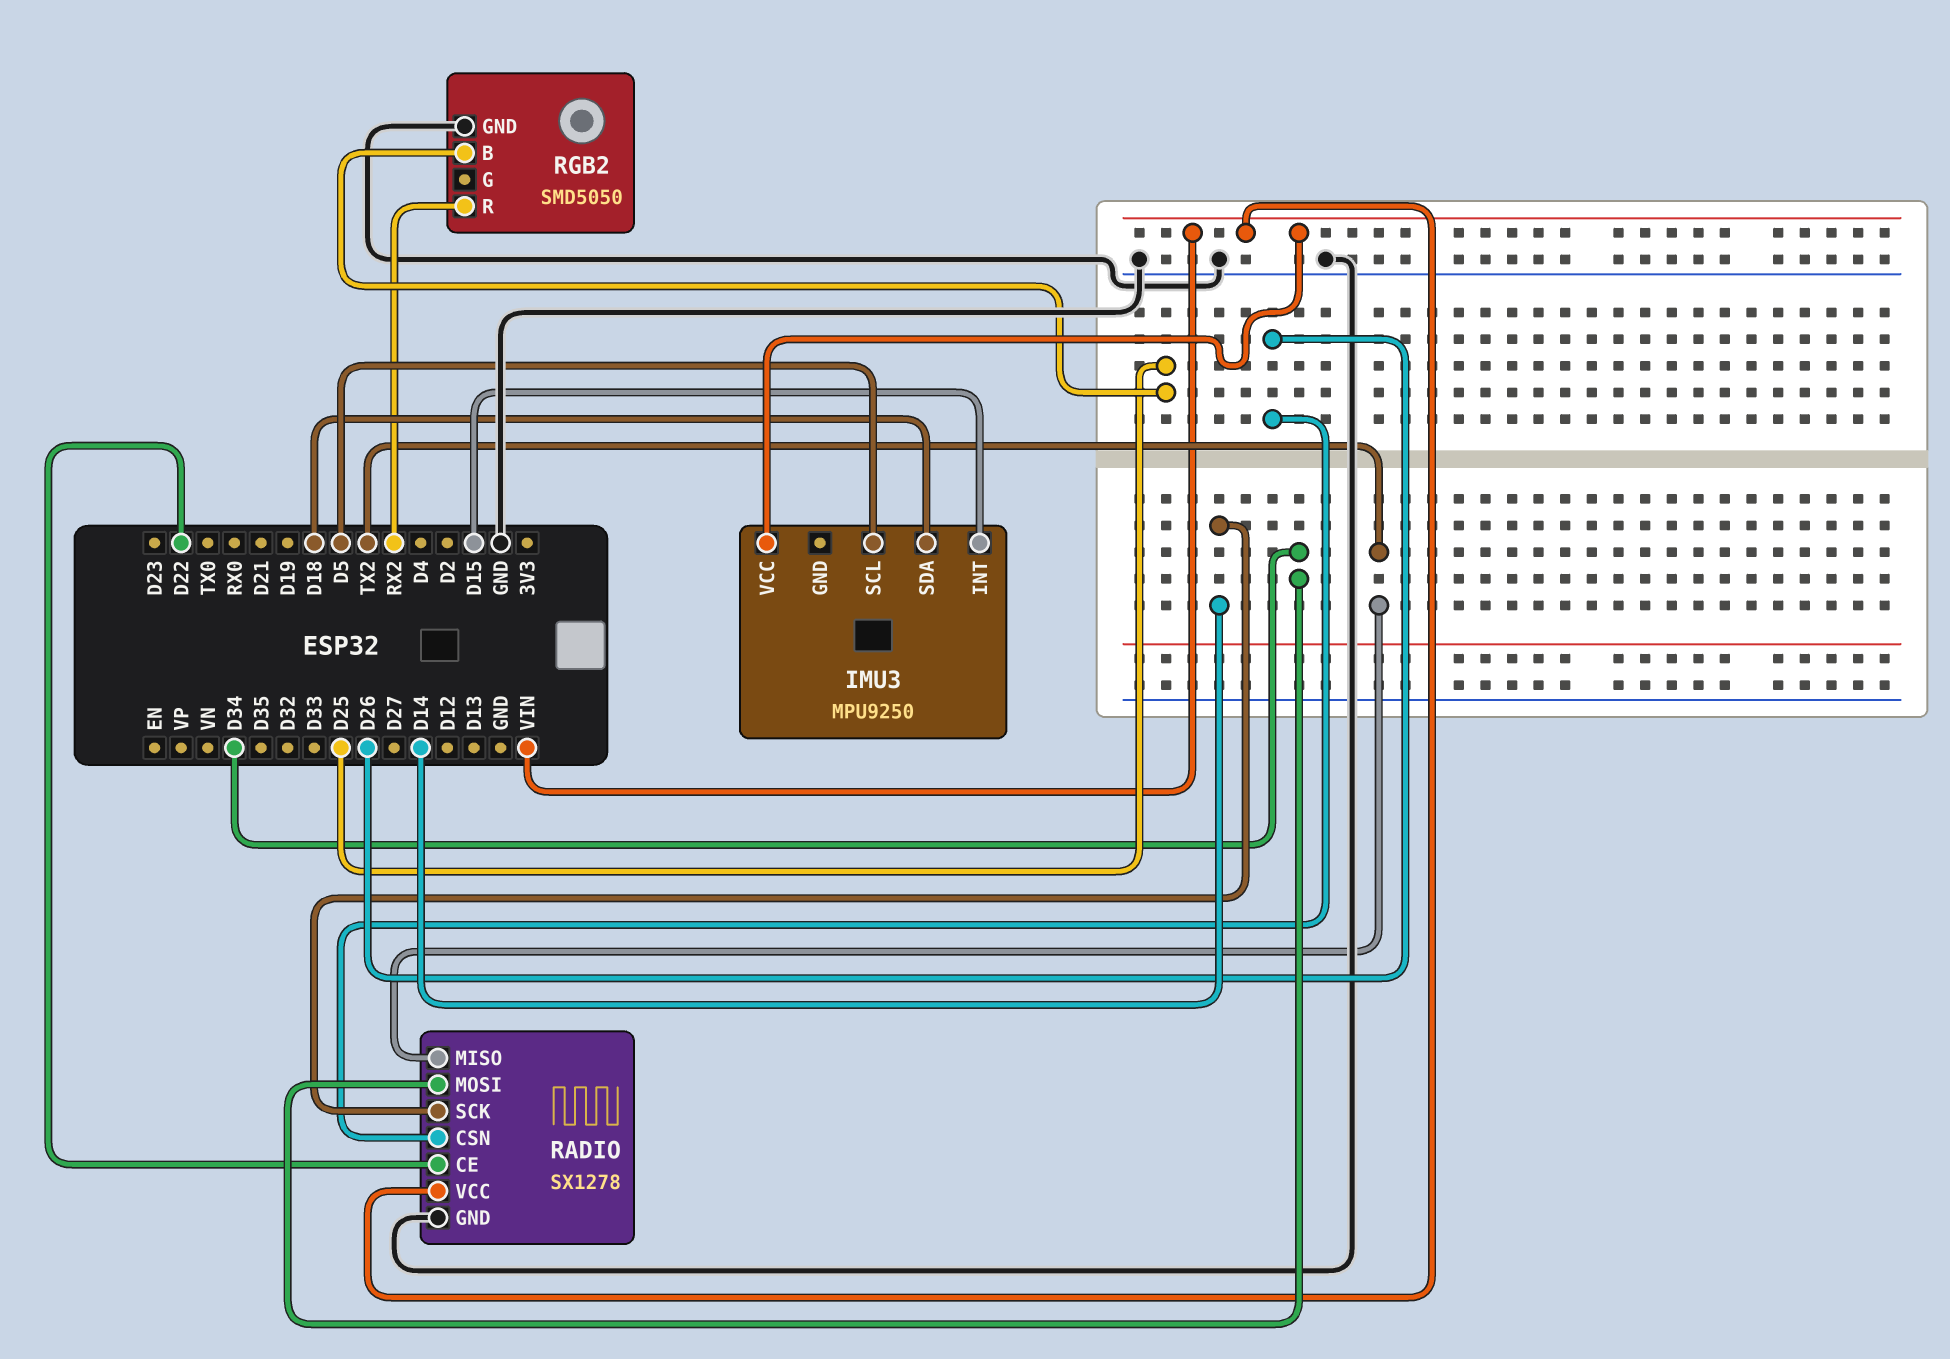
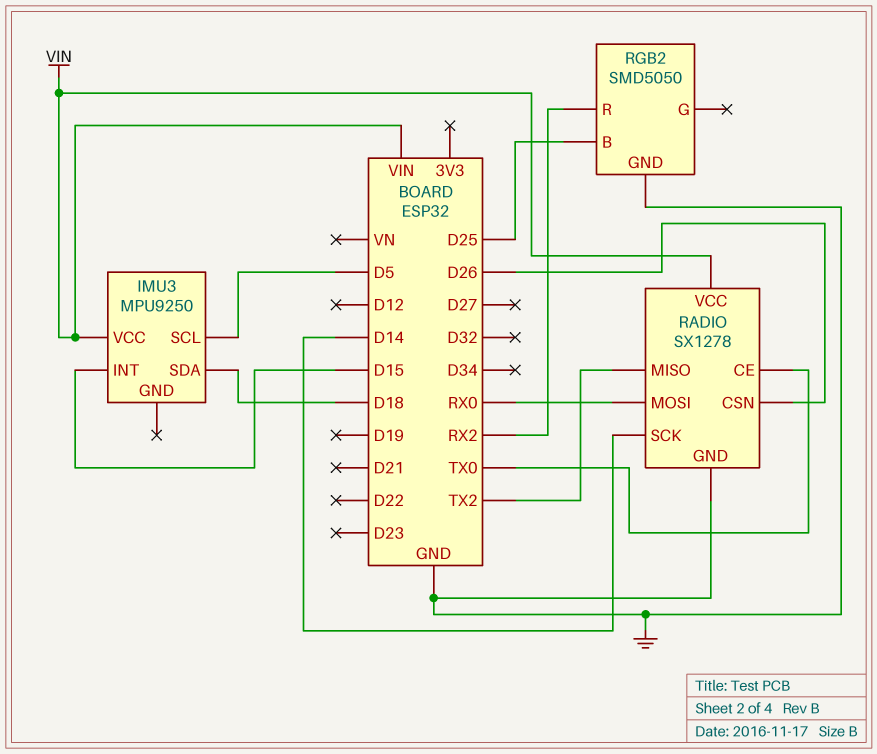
RADIO pin CE: D22 -> TX0
RADIO pin MOSI: D34 -> RX0

